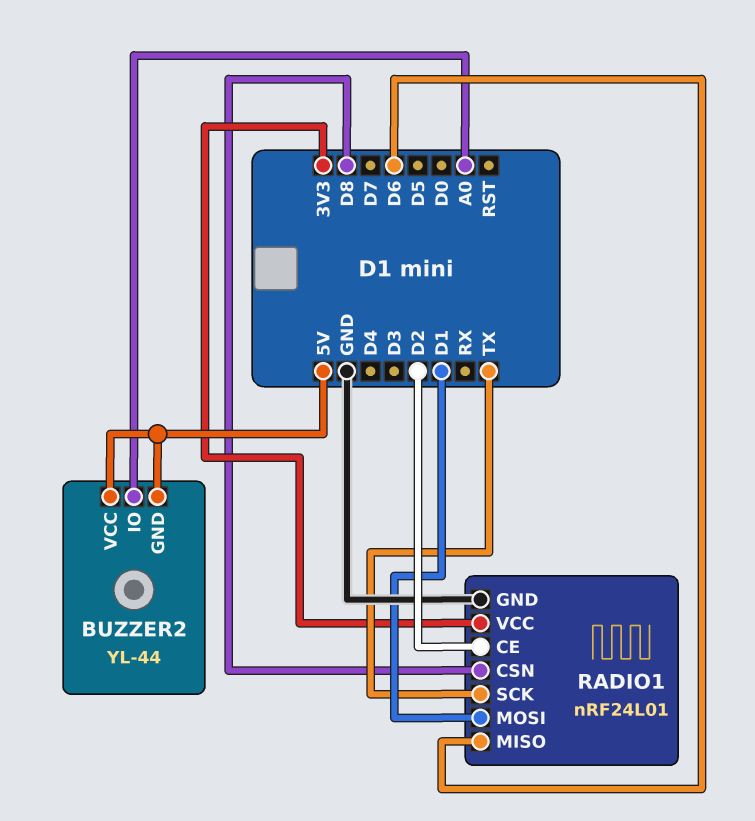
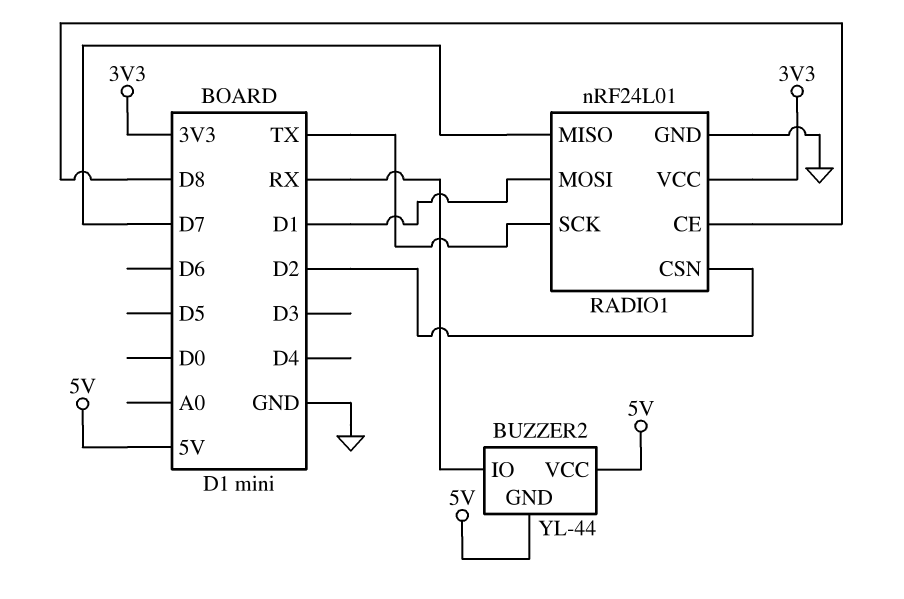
BUZZER2 pin IO: A0 -> RX
RADIO1 pin CE: D2 -> D8
RADIO1 pin CSN: D8 -> D2
RADIO1 pin MISO: D6 -> D7

